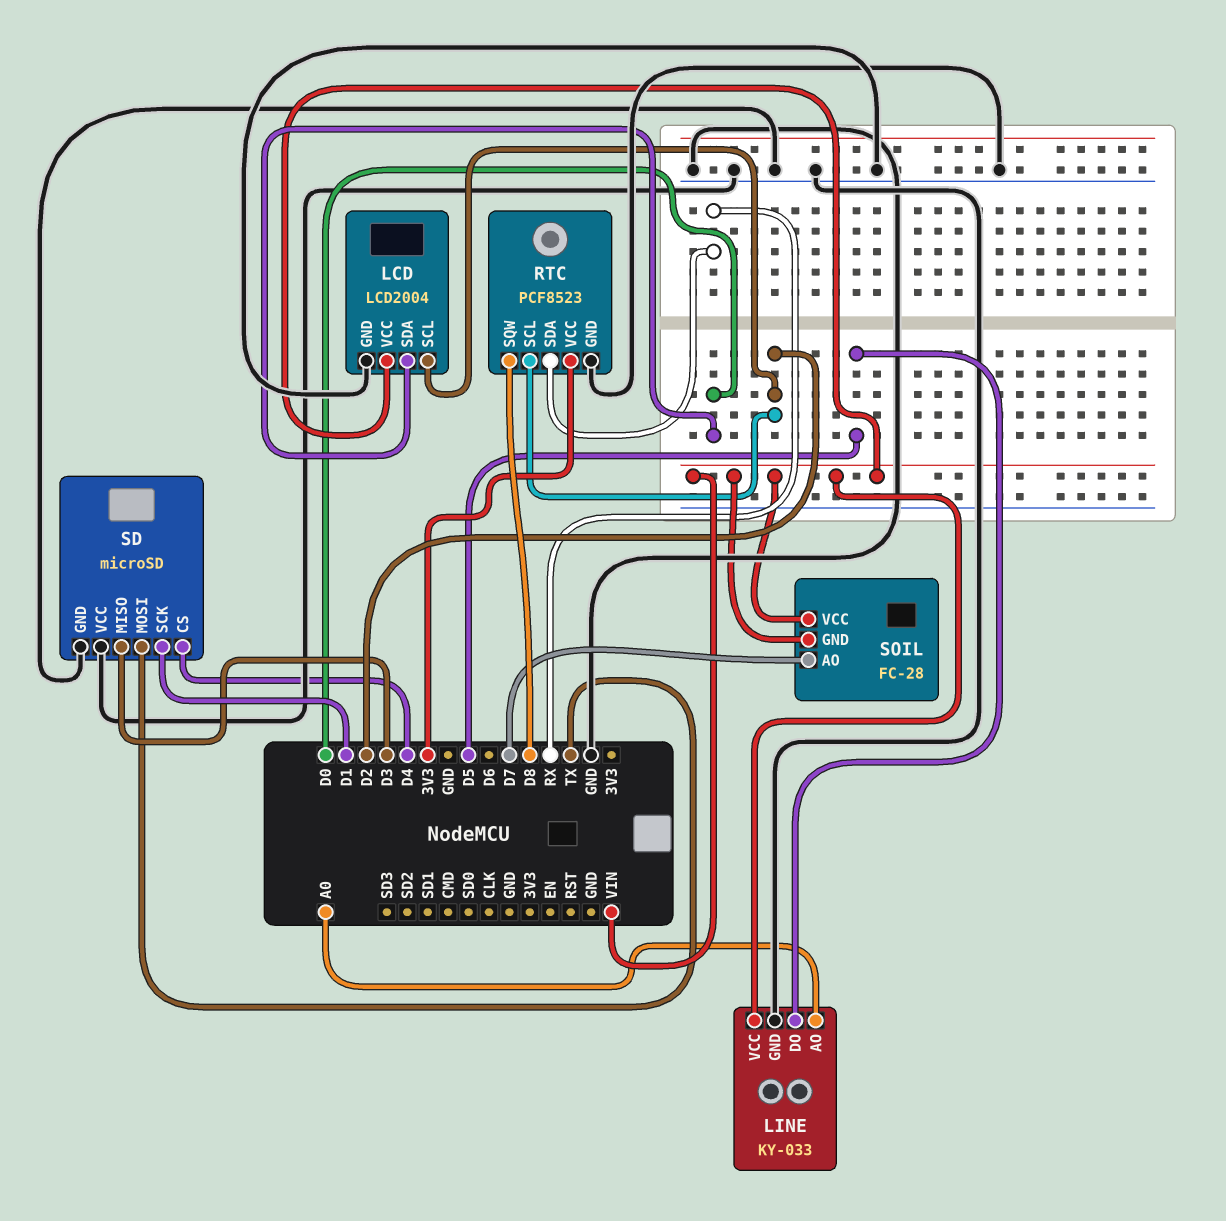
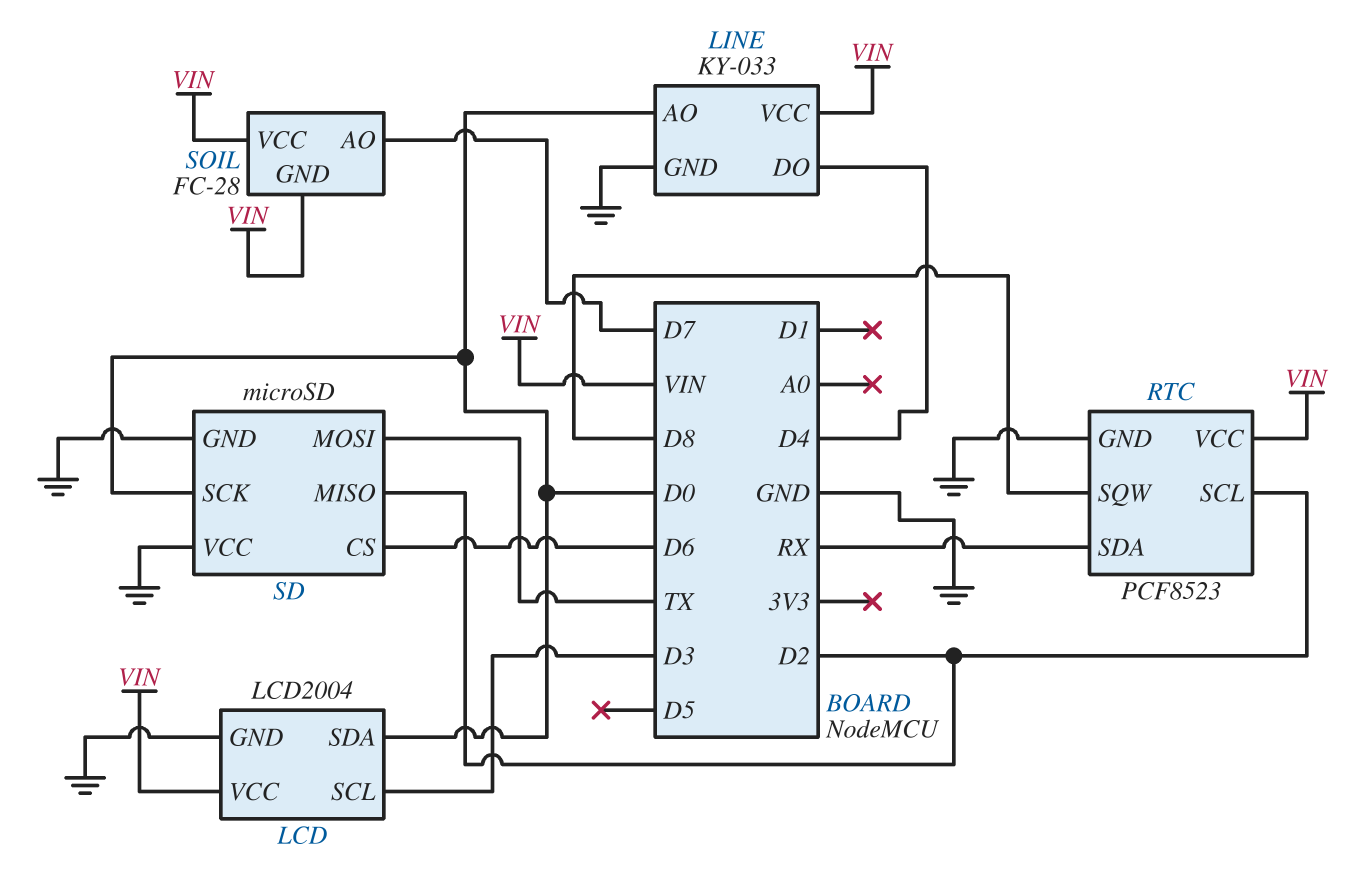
LCD pin SCL: D2 -> D3
LINE pin AO: A0 -> D0
LINE pin DO: D5 -> D4
RTC pin VCC: 3V3 -> VIN
SD pin CS: D4 -> D6
SD pin MISO: D3 -> D2
SD pin SCK: D1 -> D0

